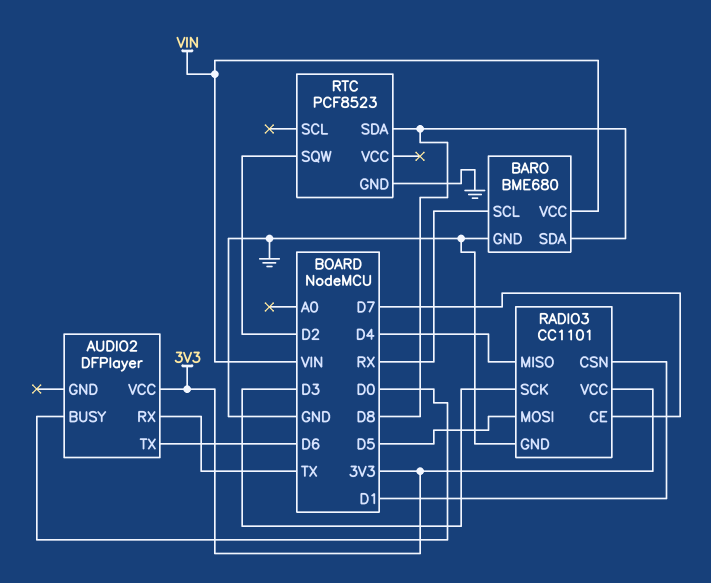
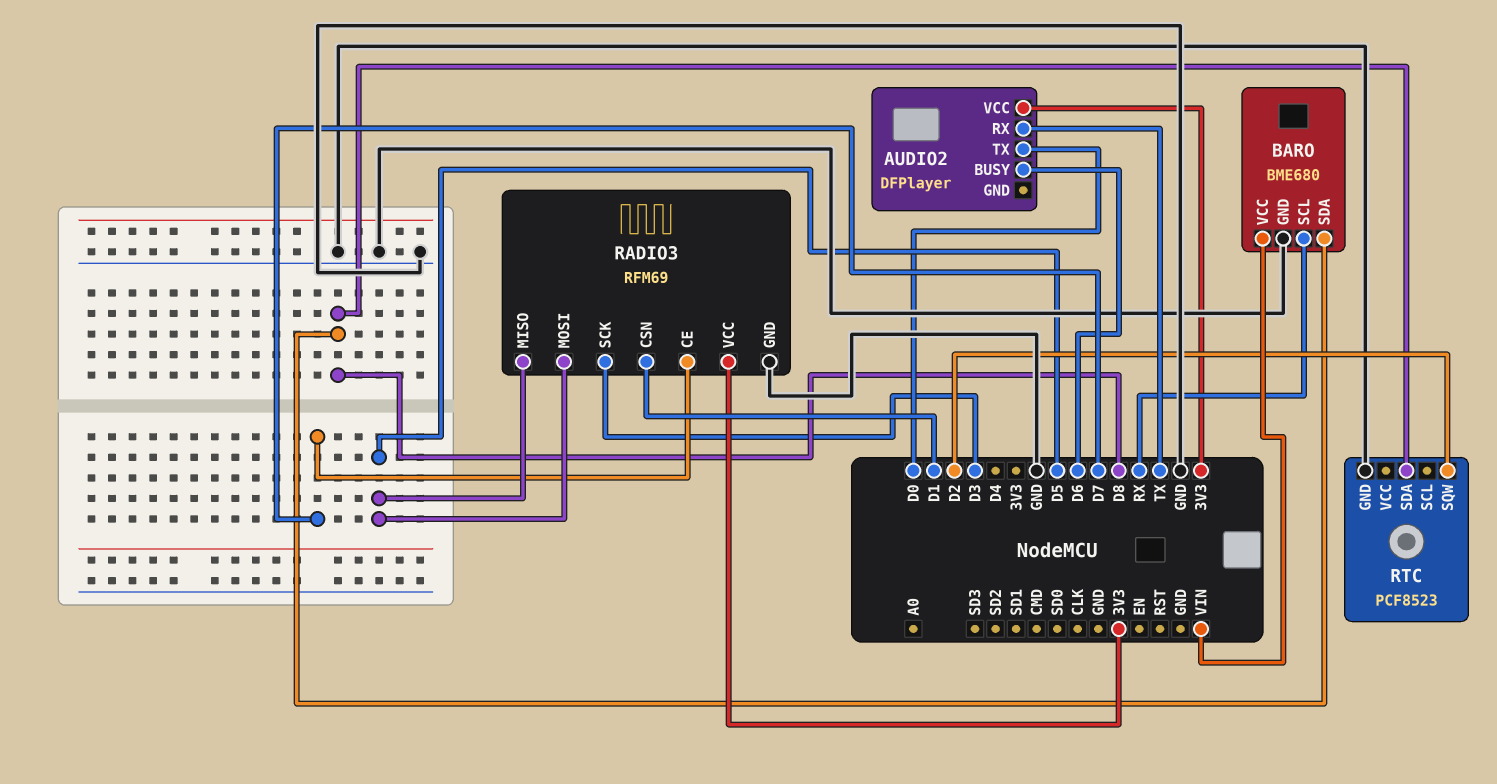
AUDIO2 pin BUSY: D0 -> D6
AUDIO2 pin TX: D6 -> D0
RADIO3: CC1101 -> RFM69
RADIO3 pin MISO: D4 -> D5

